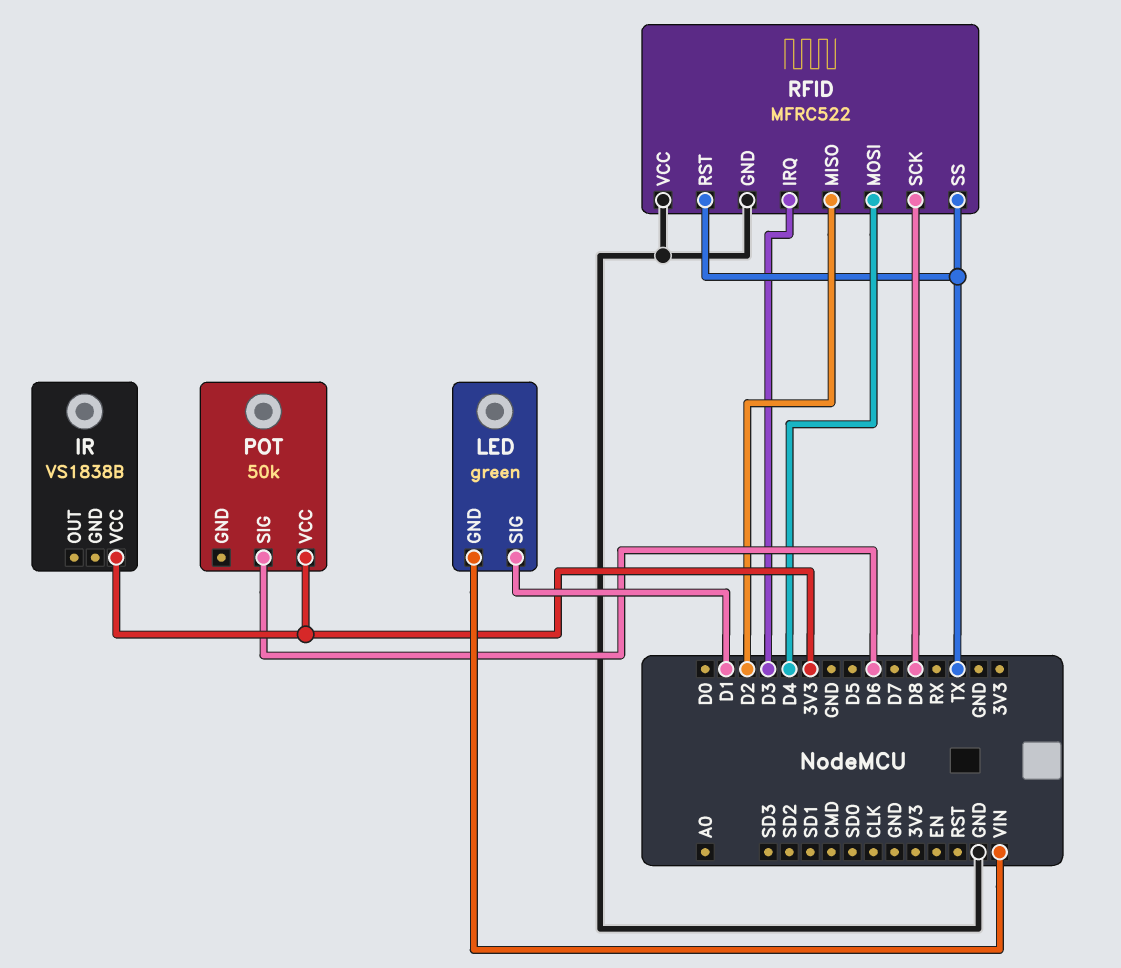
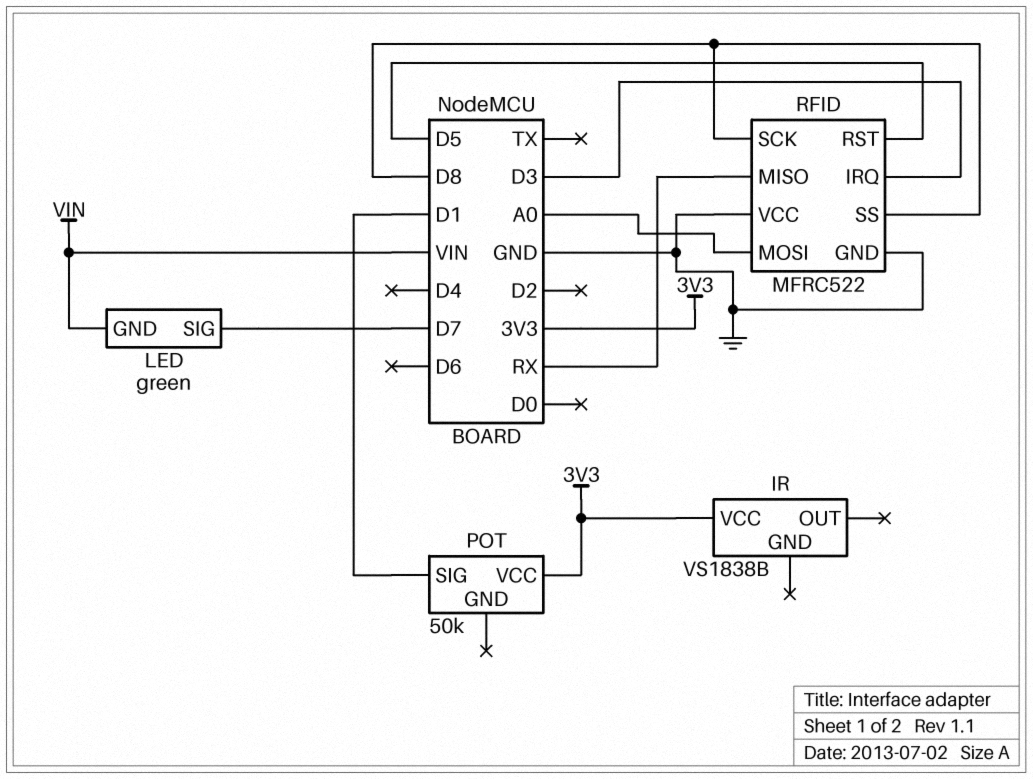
LED pin SIG: D1 -> D7
POT pin SIG: D6 -> D1
RFID pin MISO: D2 -> RX
RFID pin MOSI: D4 -> A0
RFID pin RST: TX -> D5
RFID pin SS: TX -> D8

